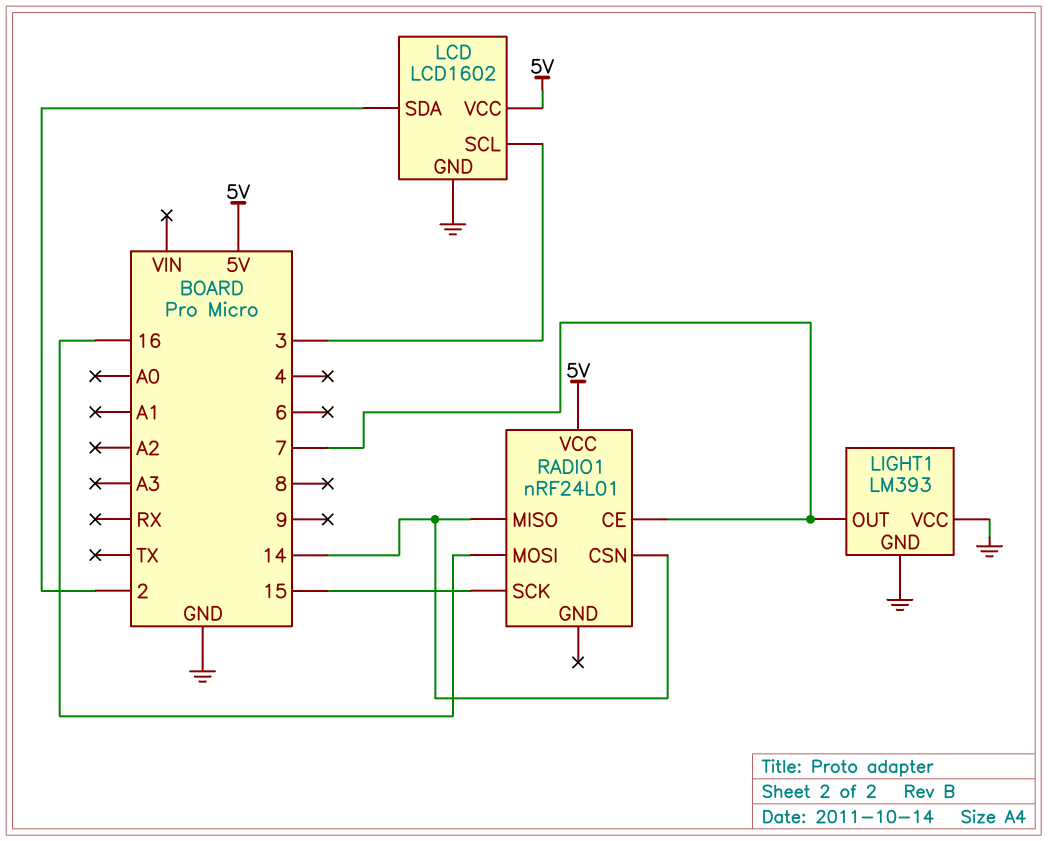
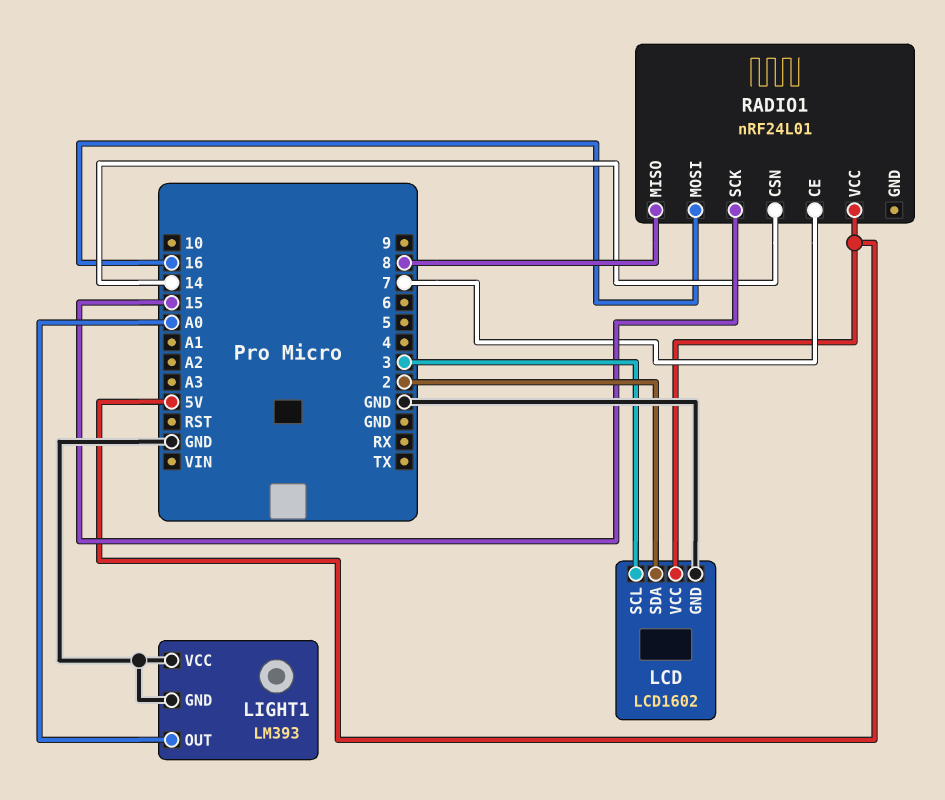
LIGHT1 pin OUT: 7 -> A0
RADIO1 pin MISO: 14 -> 8

